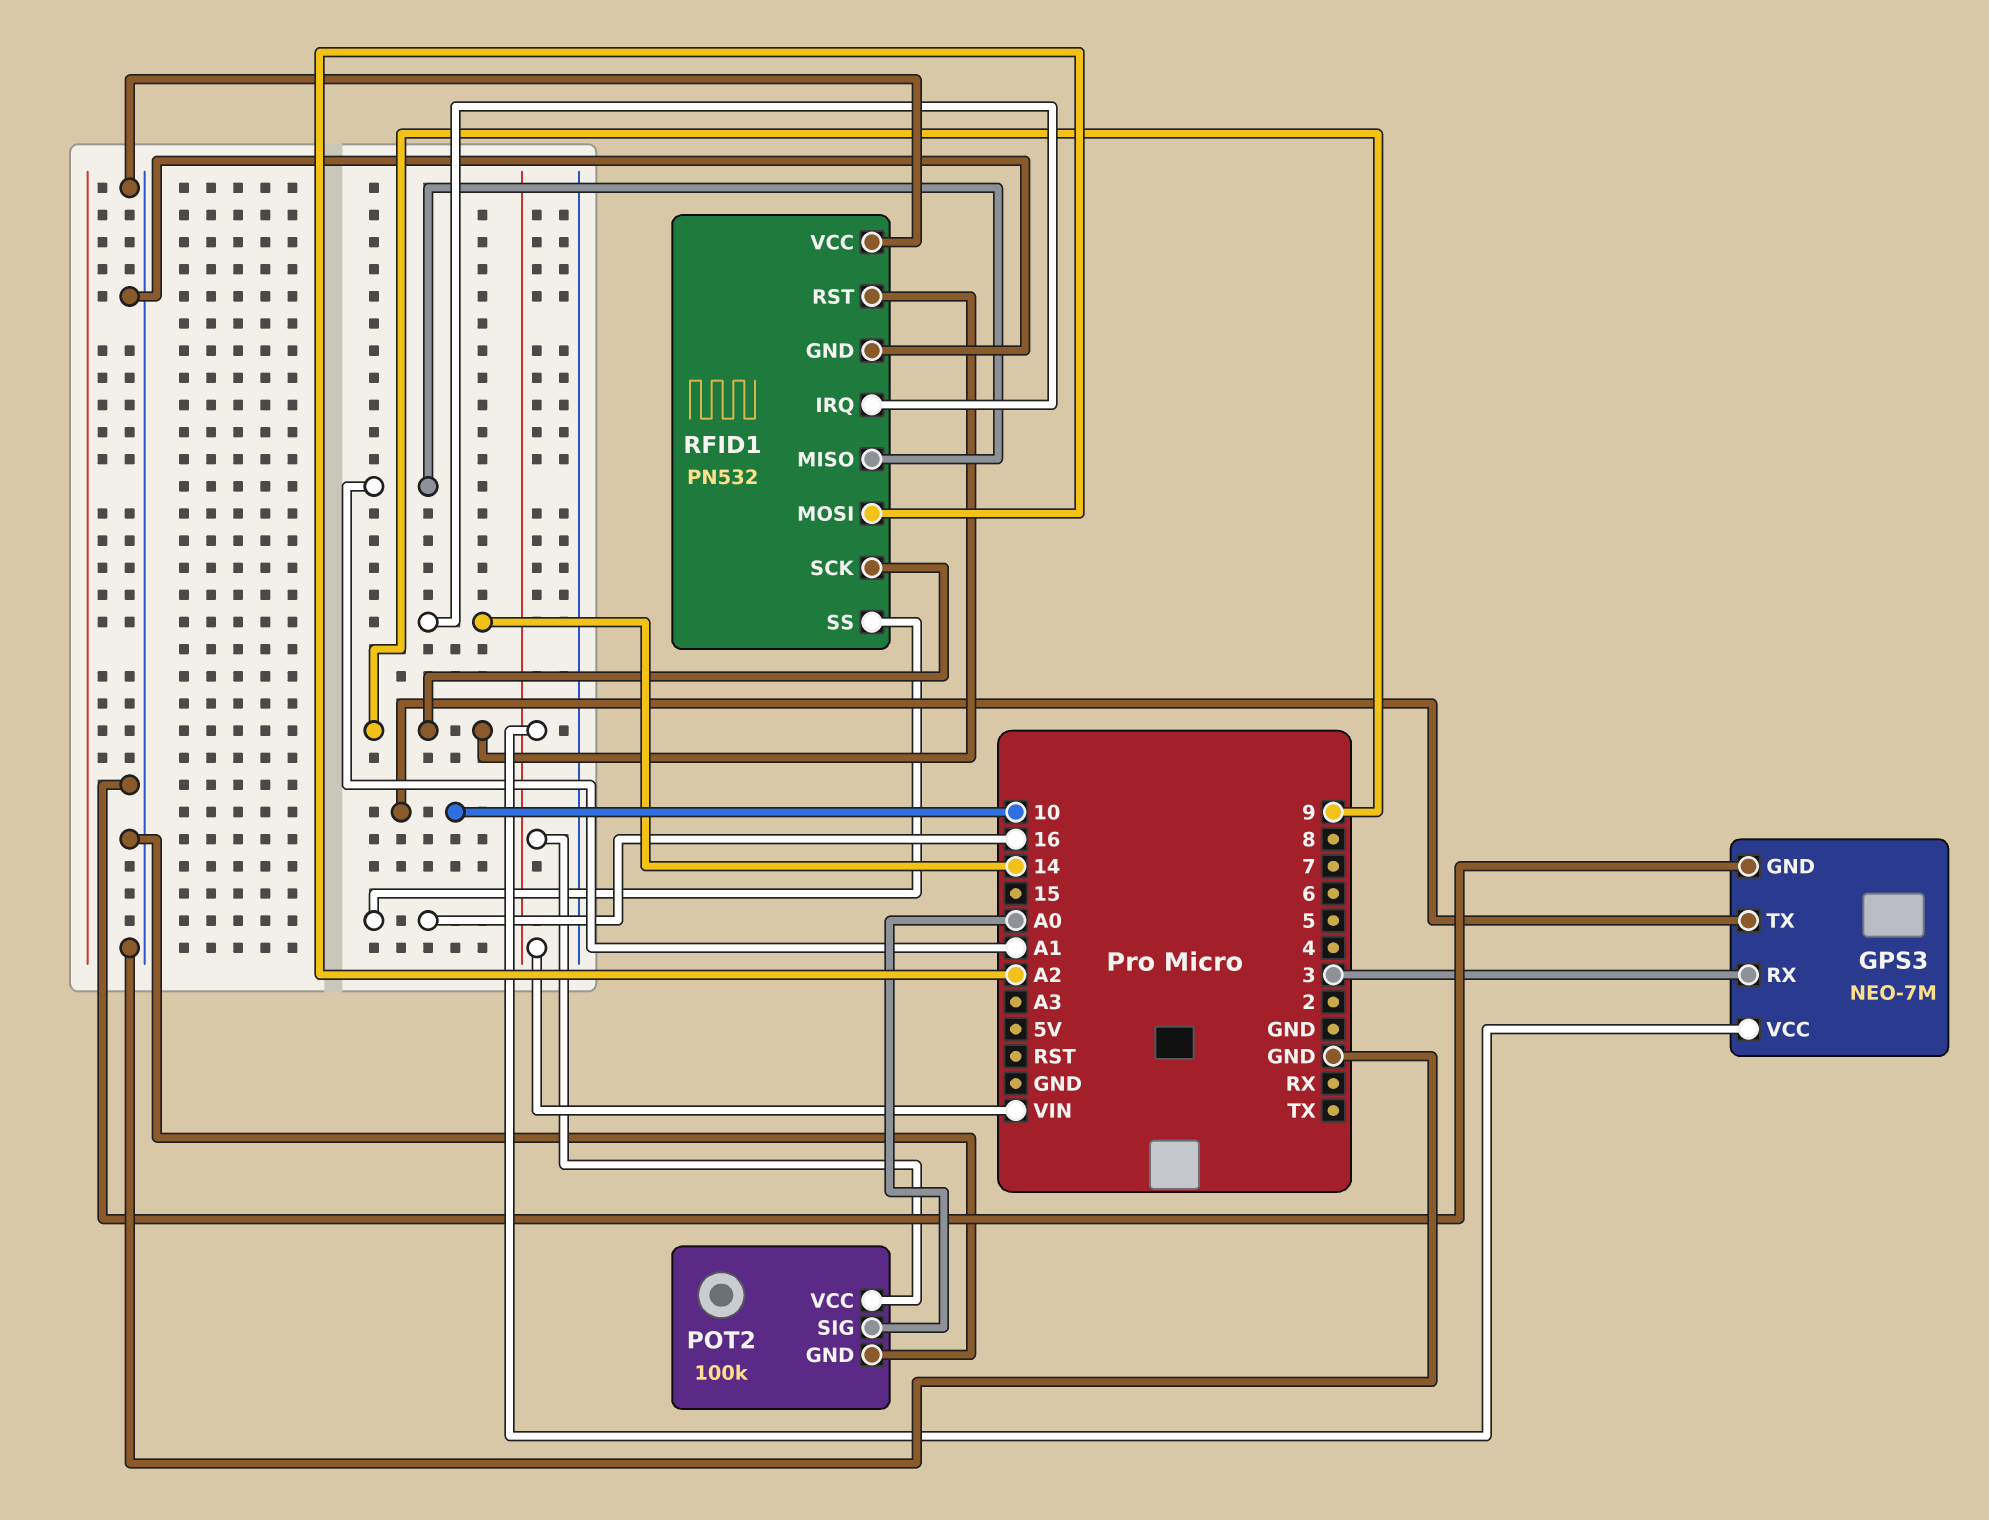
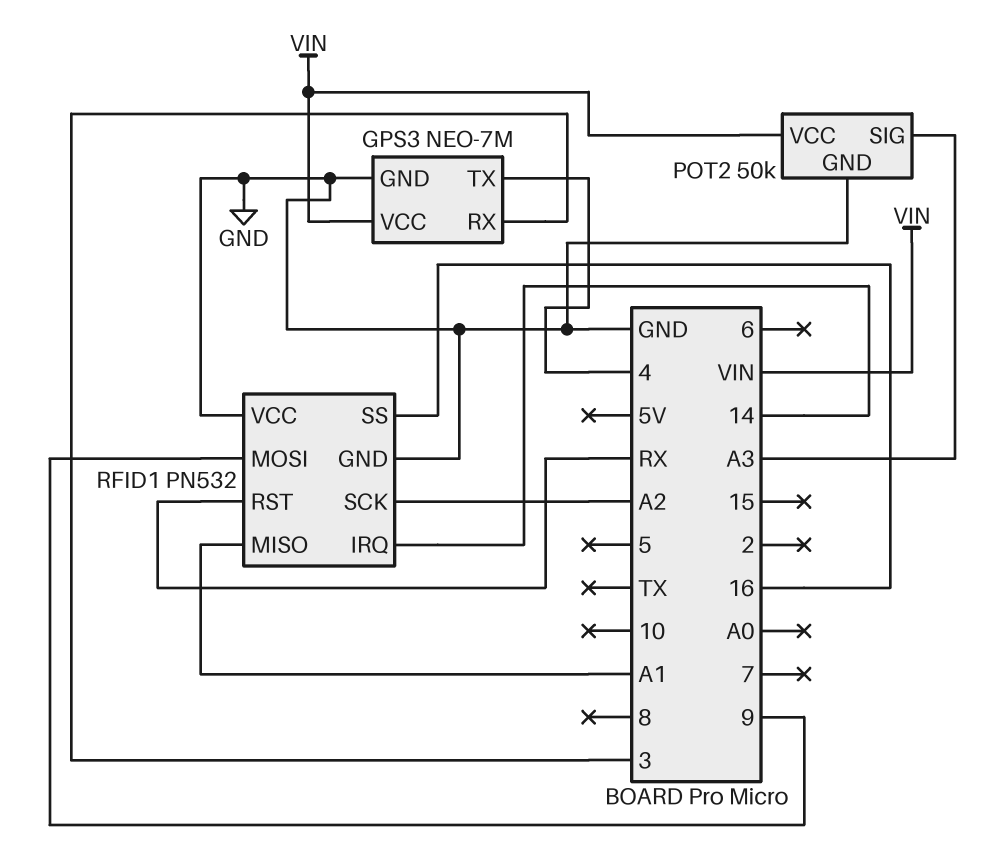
GPS3 pin TX: 10 -> 4
POT2: 100k -> 50k
POT2 pin SIG: A0 -> A3
RFID1 pin MOSI: A2 -> 9
RFID1 pin RST: 9 -> RX
RFID1 pin SCK: 9 -> A2

